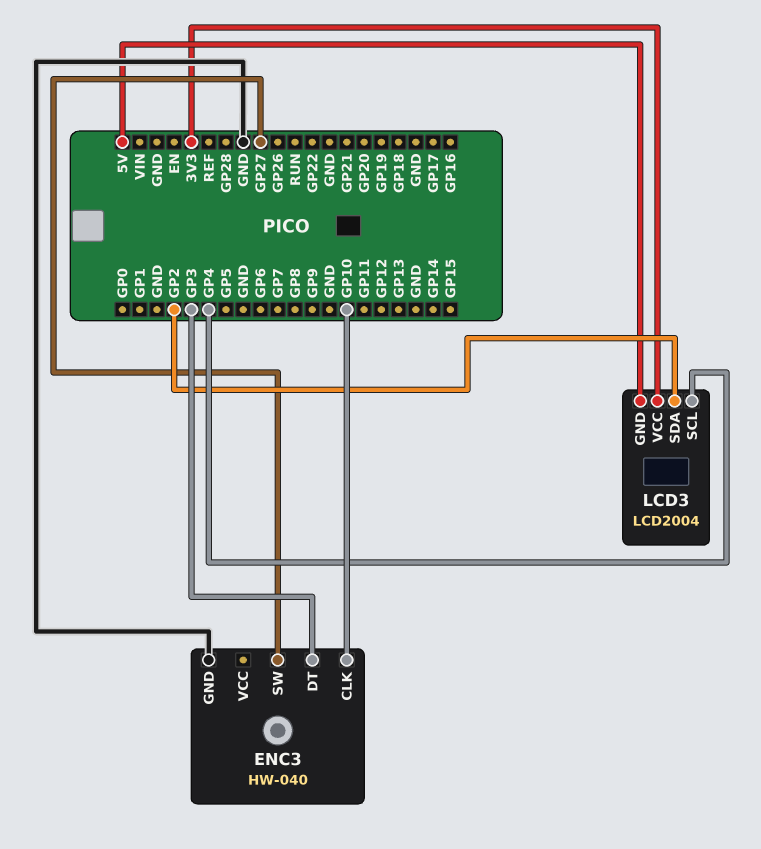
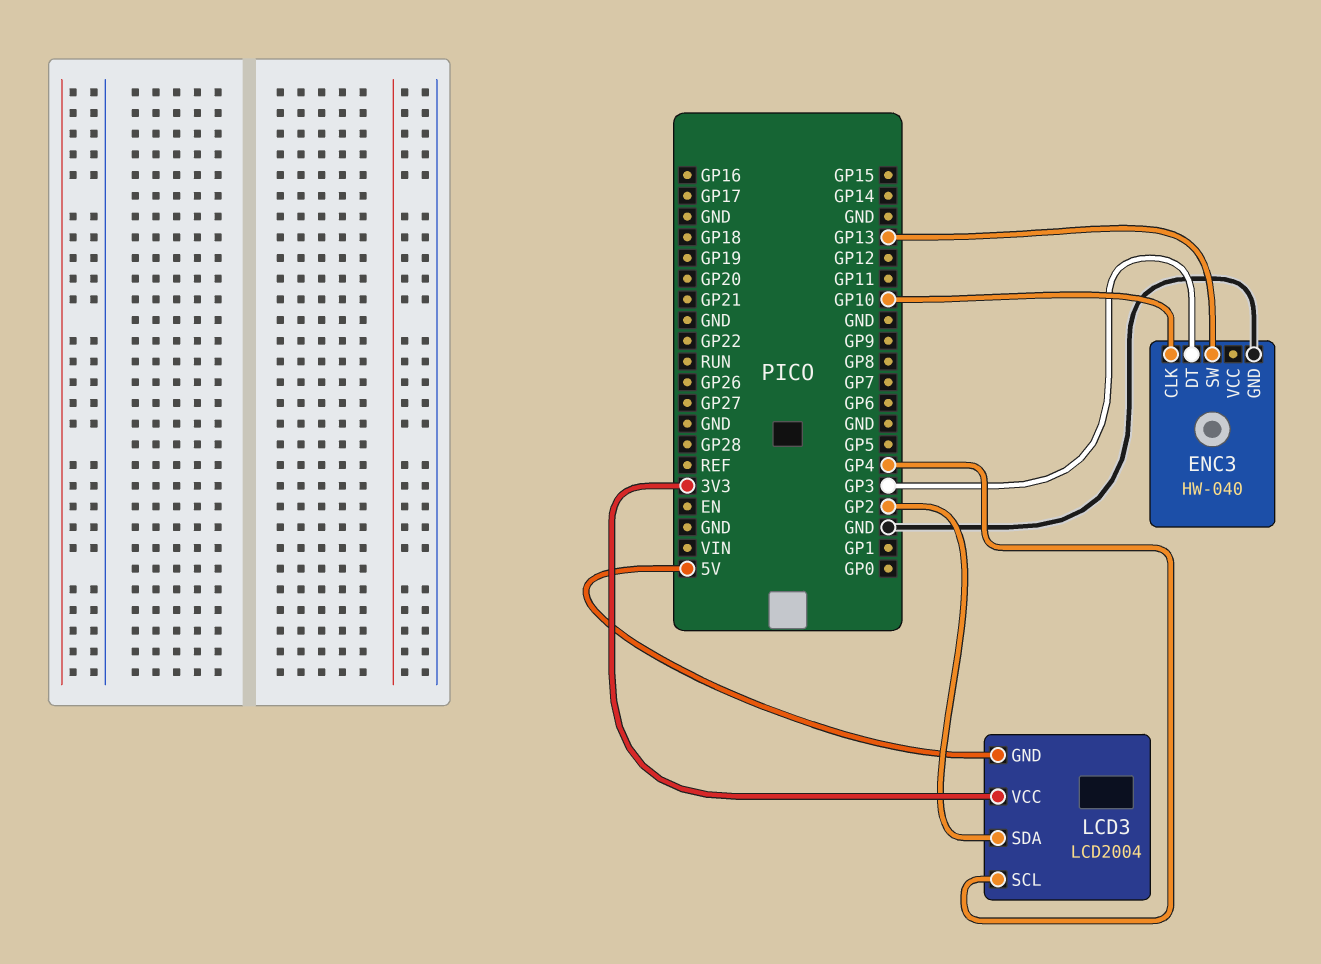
ENC3 pin SW: GP27 -> GP13

